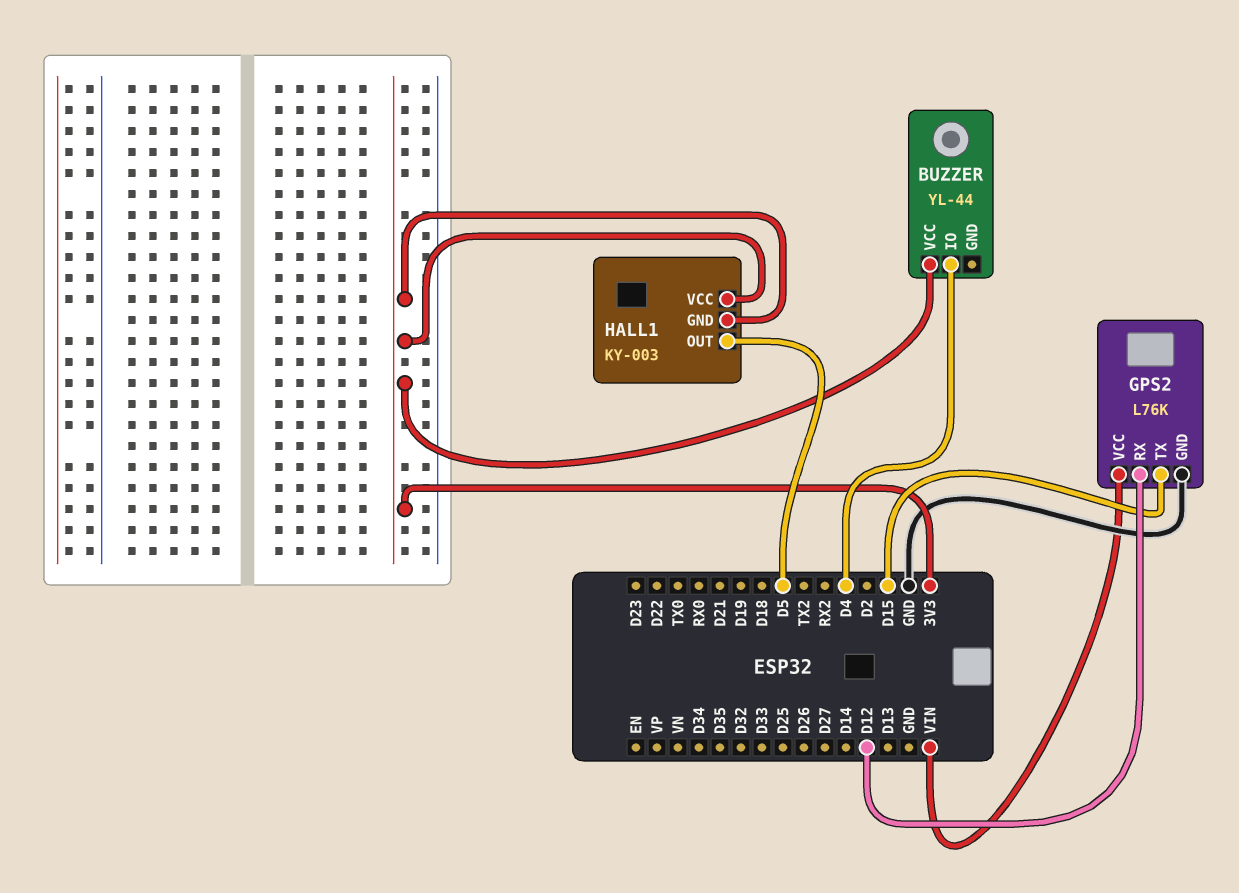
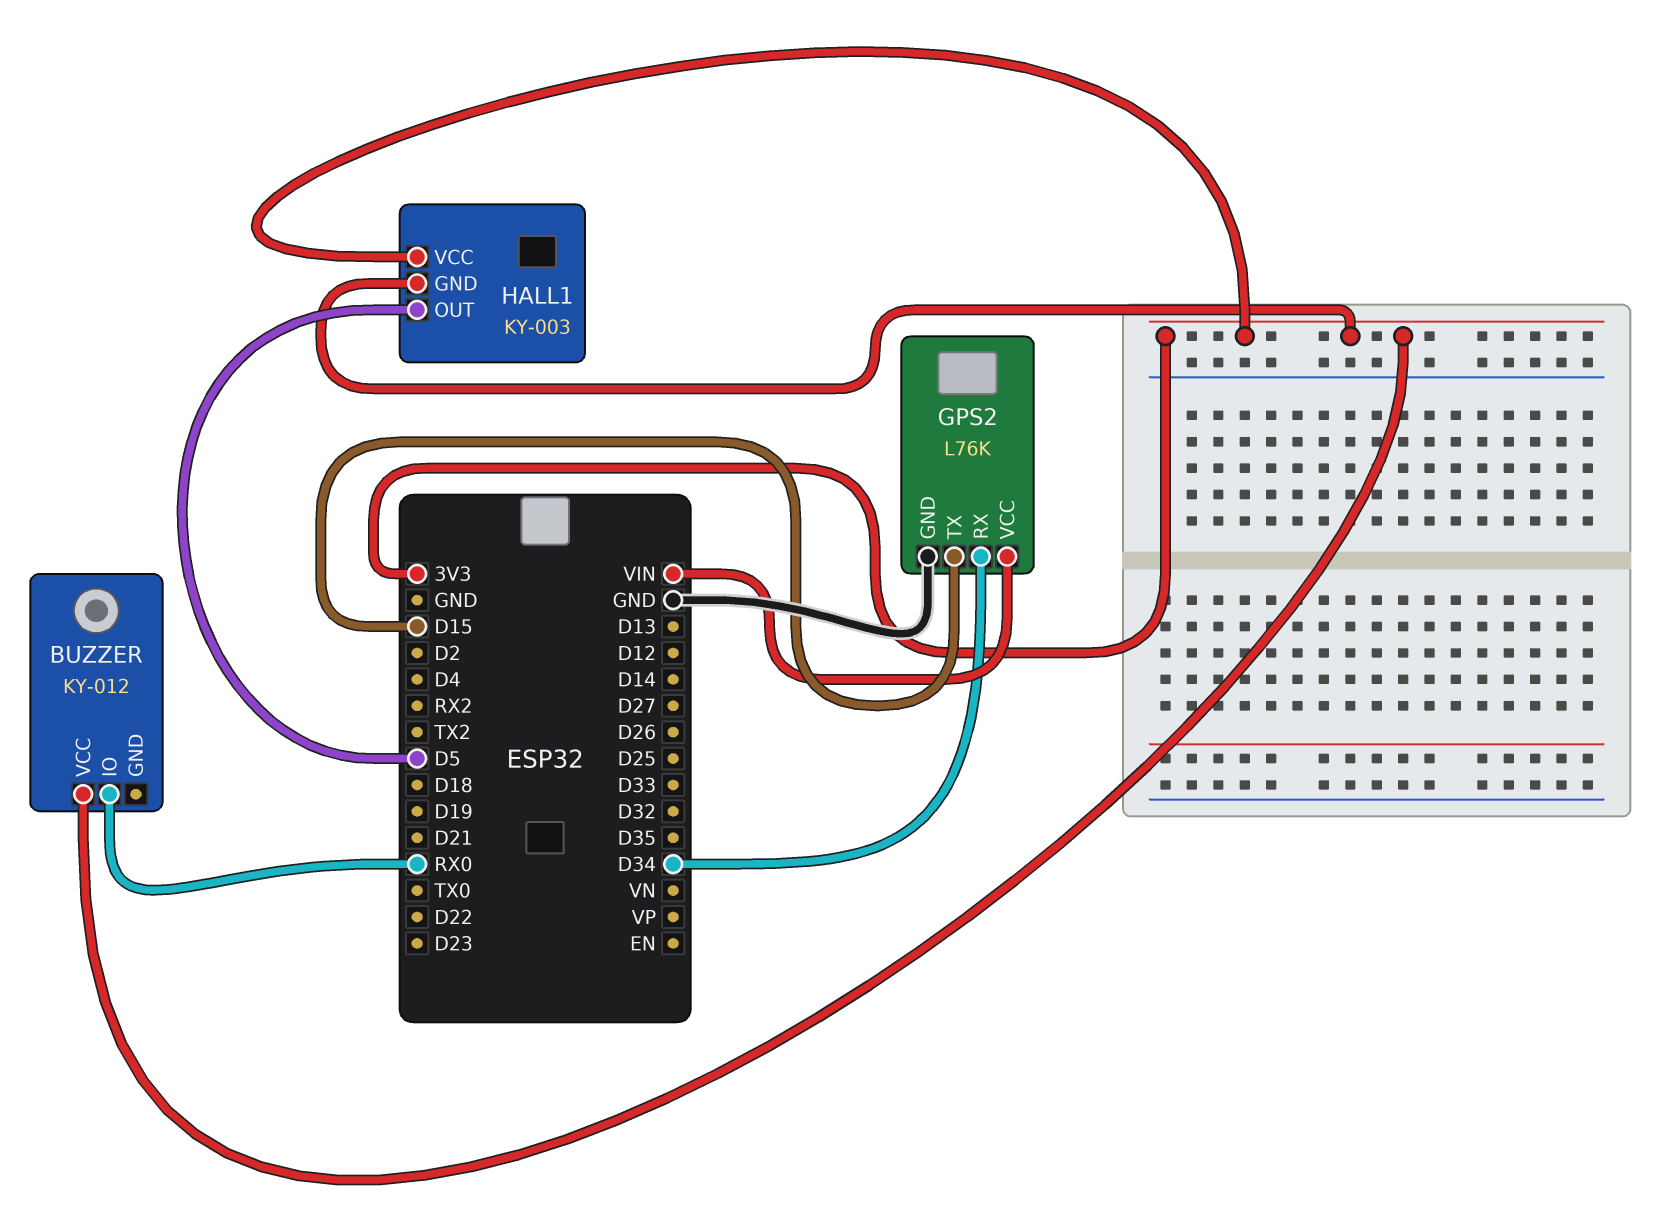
BUZZER: YL-44 -> KY-012
BUZZER pin IO: D4 -> RX0
GPS2 pin RX: D12 -> D34

